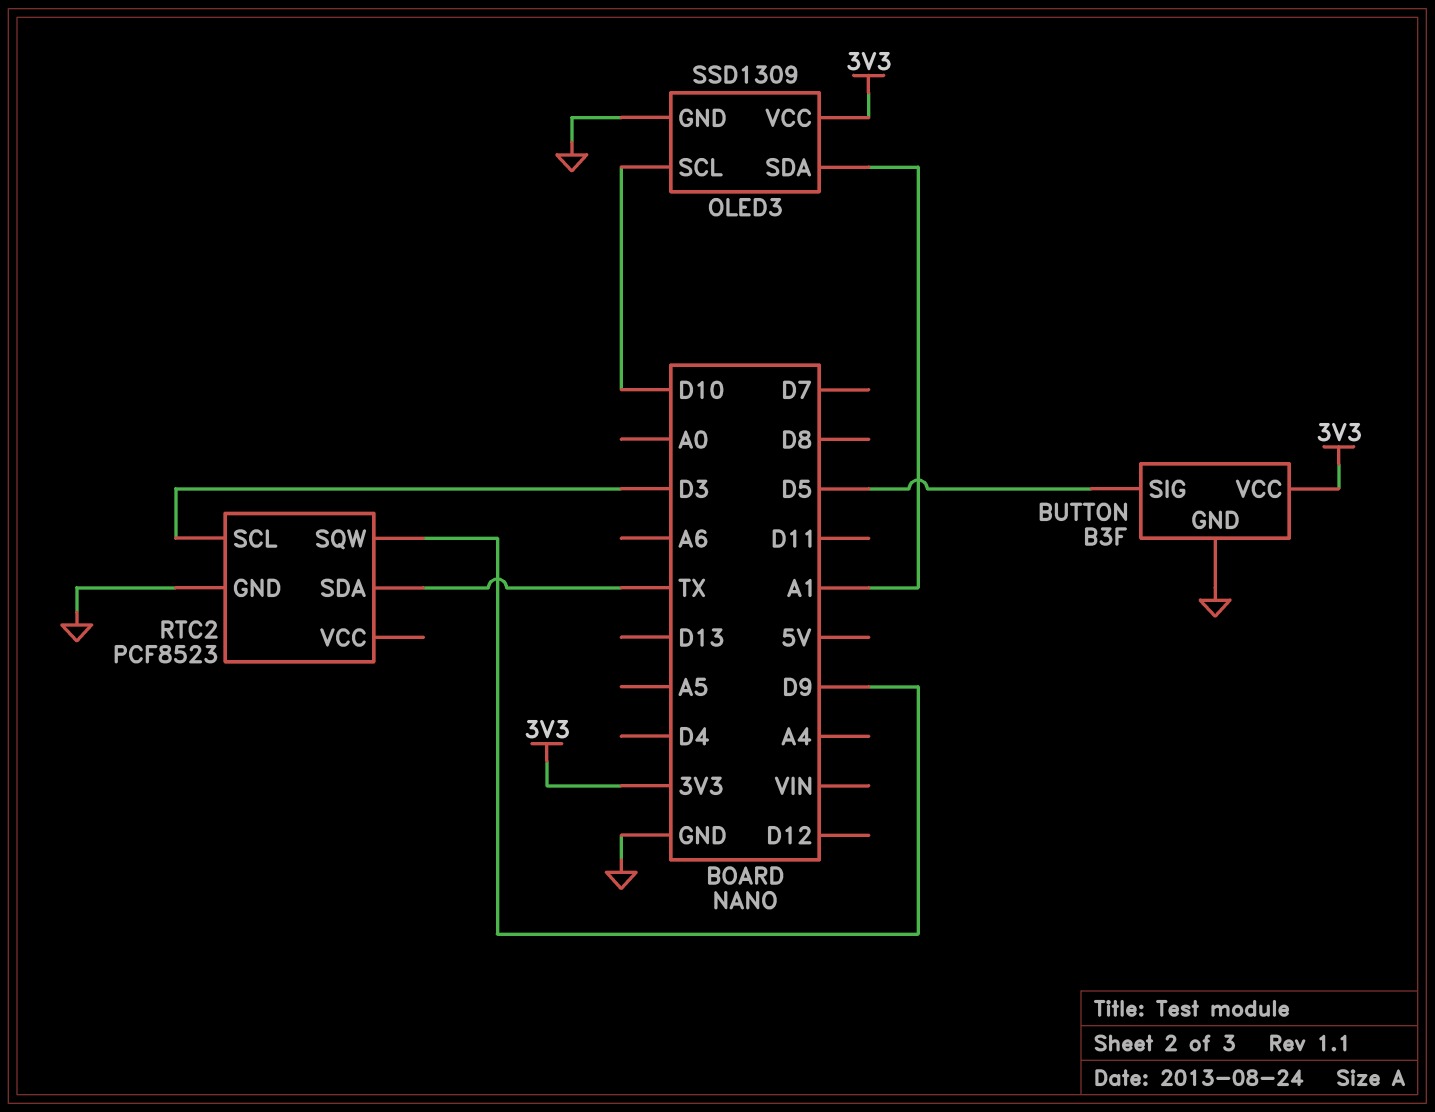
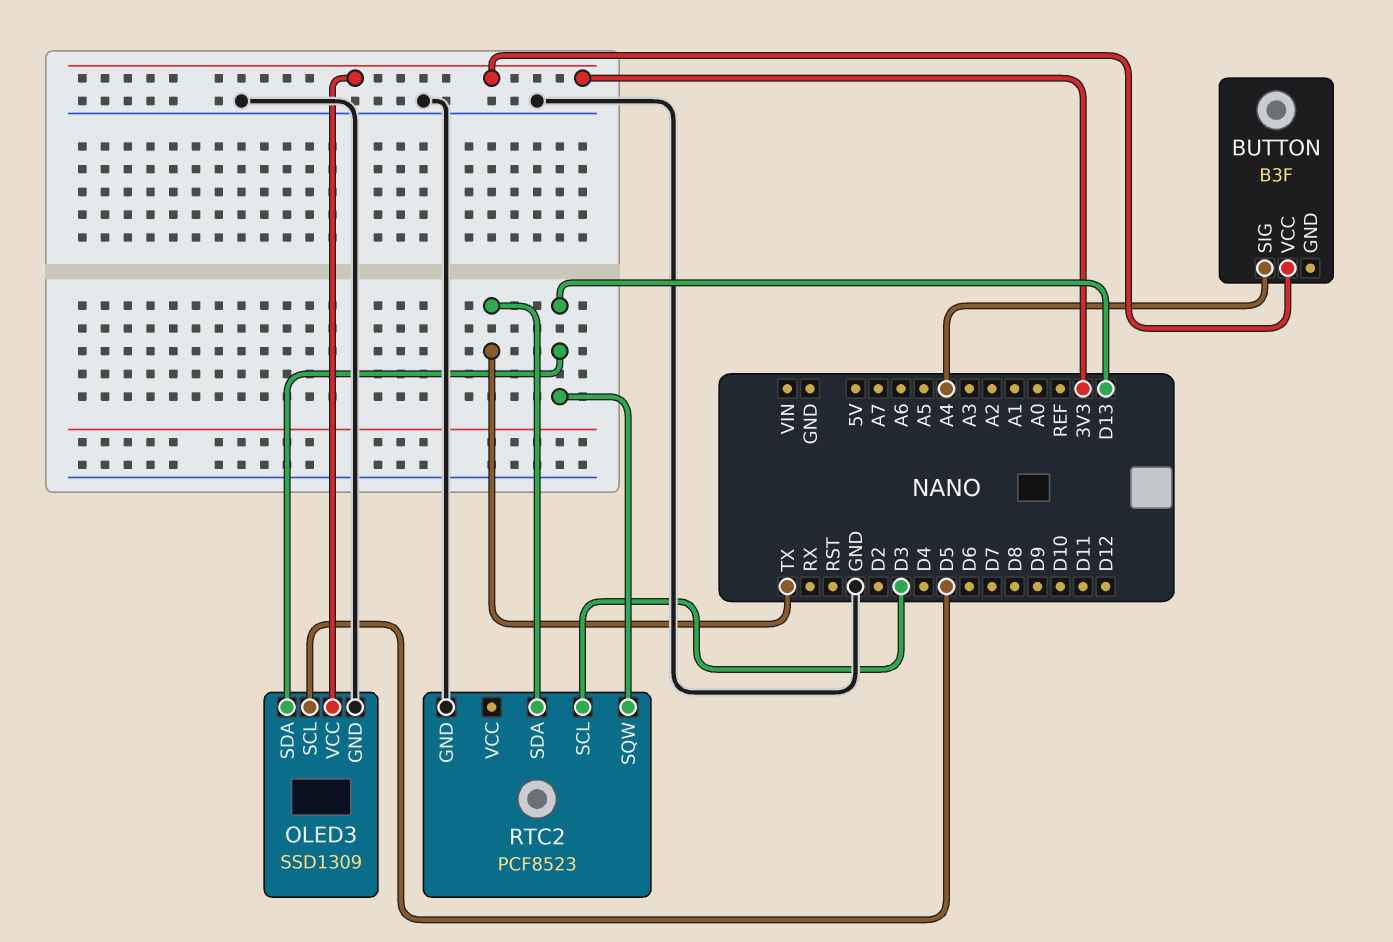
BUTTON pin GND: GND -> none
BUTTON pin SIG: D5 -> A4
OLED3 pin SCL: D10 -> D5
OLED3 pin SDA: A1 -> D13
RTC2 pin SQW: D9 -> D13

